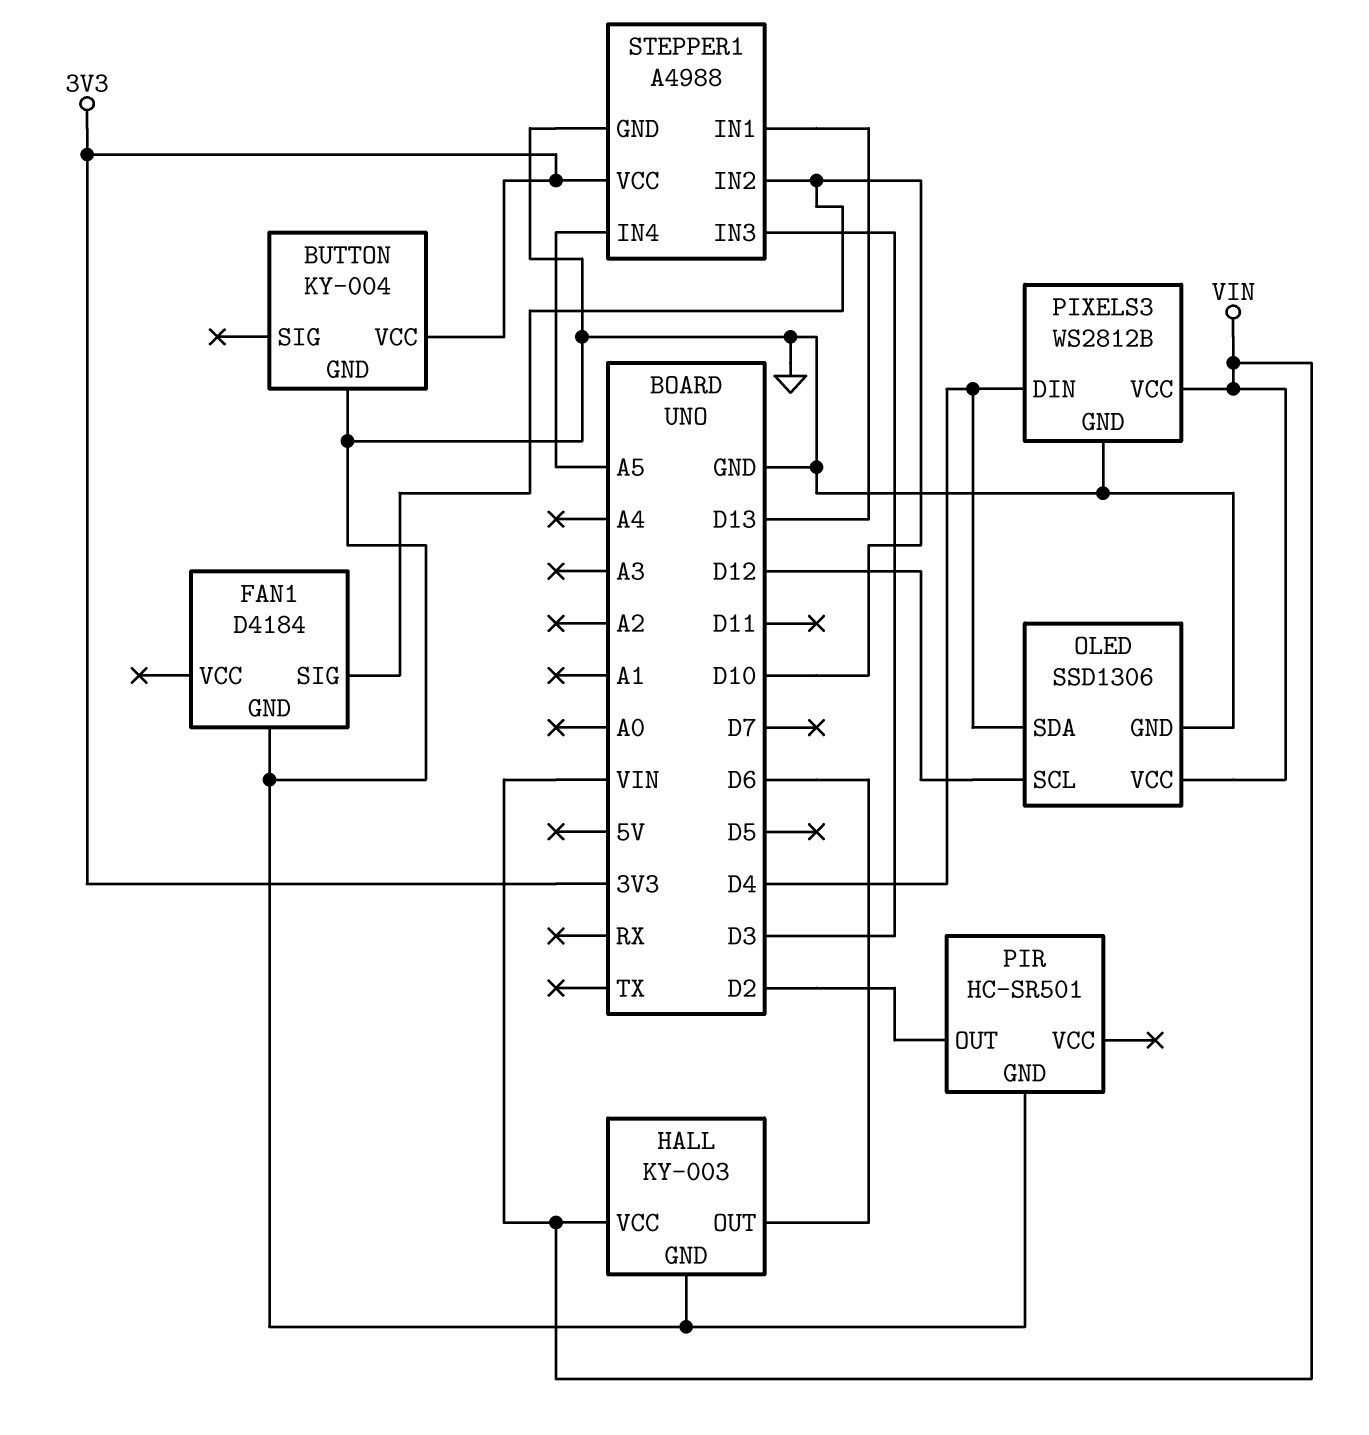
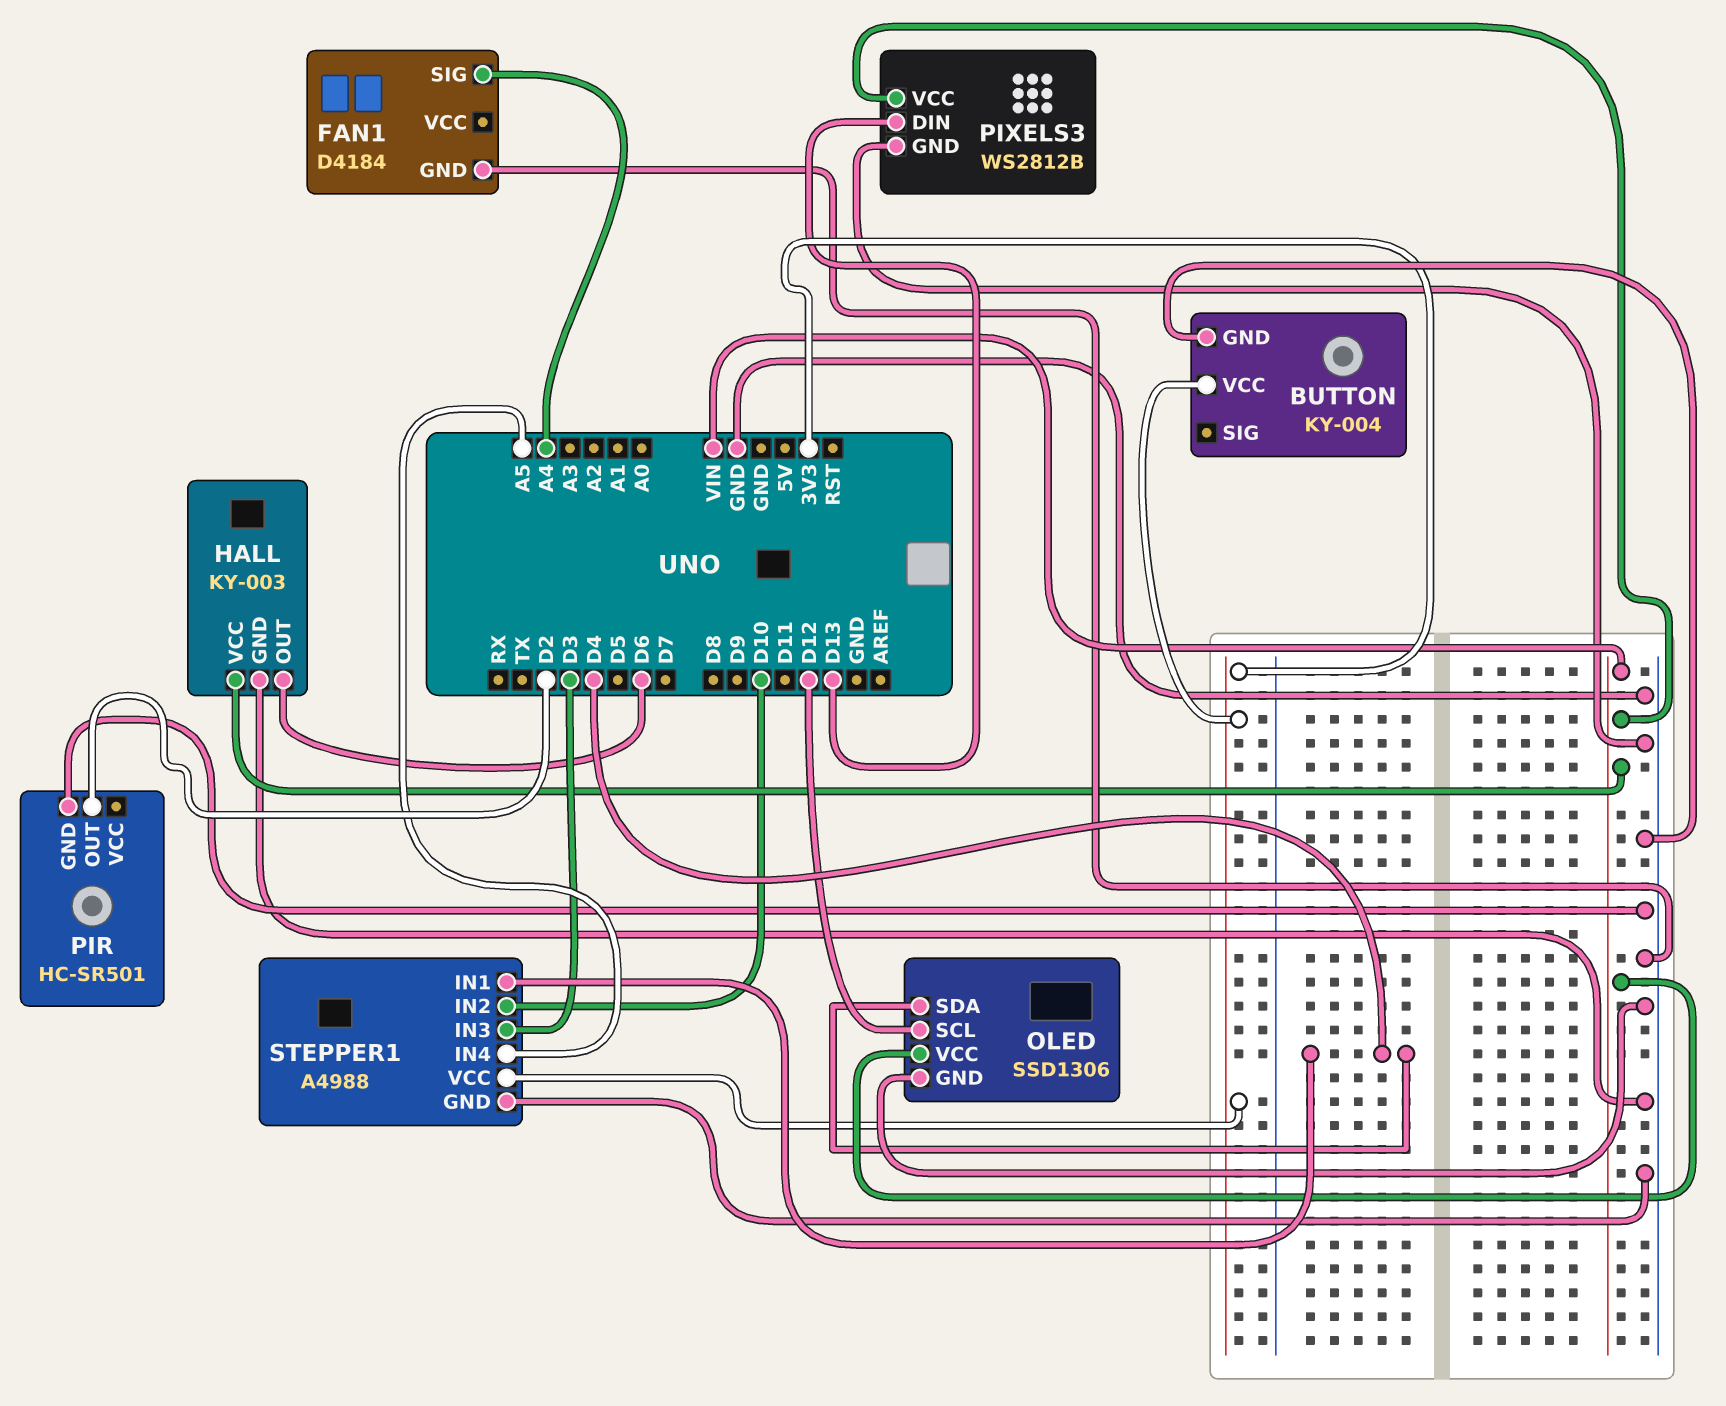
FAN1 pin SIG: D10 -> A4
PIXELS3 pin DIN: D4 -> D13
STEPPER1 pin IN1: D13 -> D4

